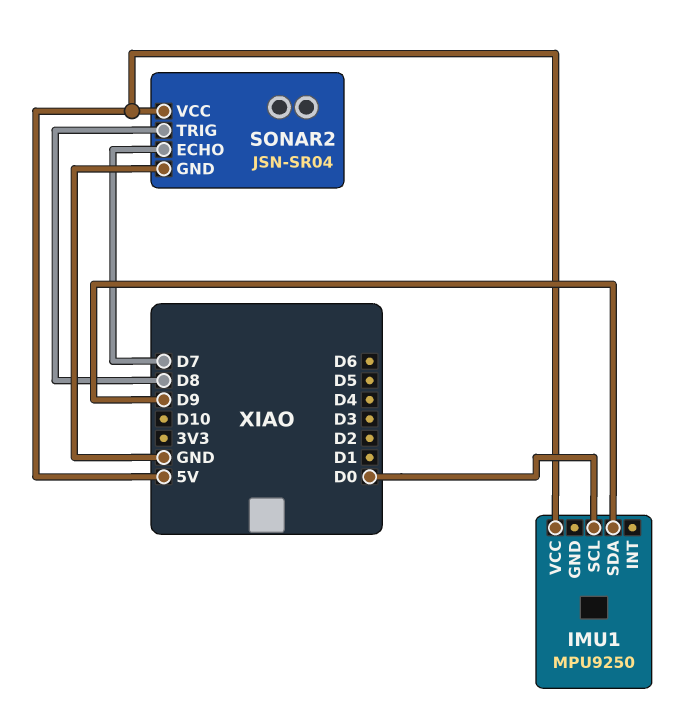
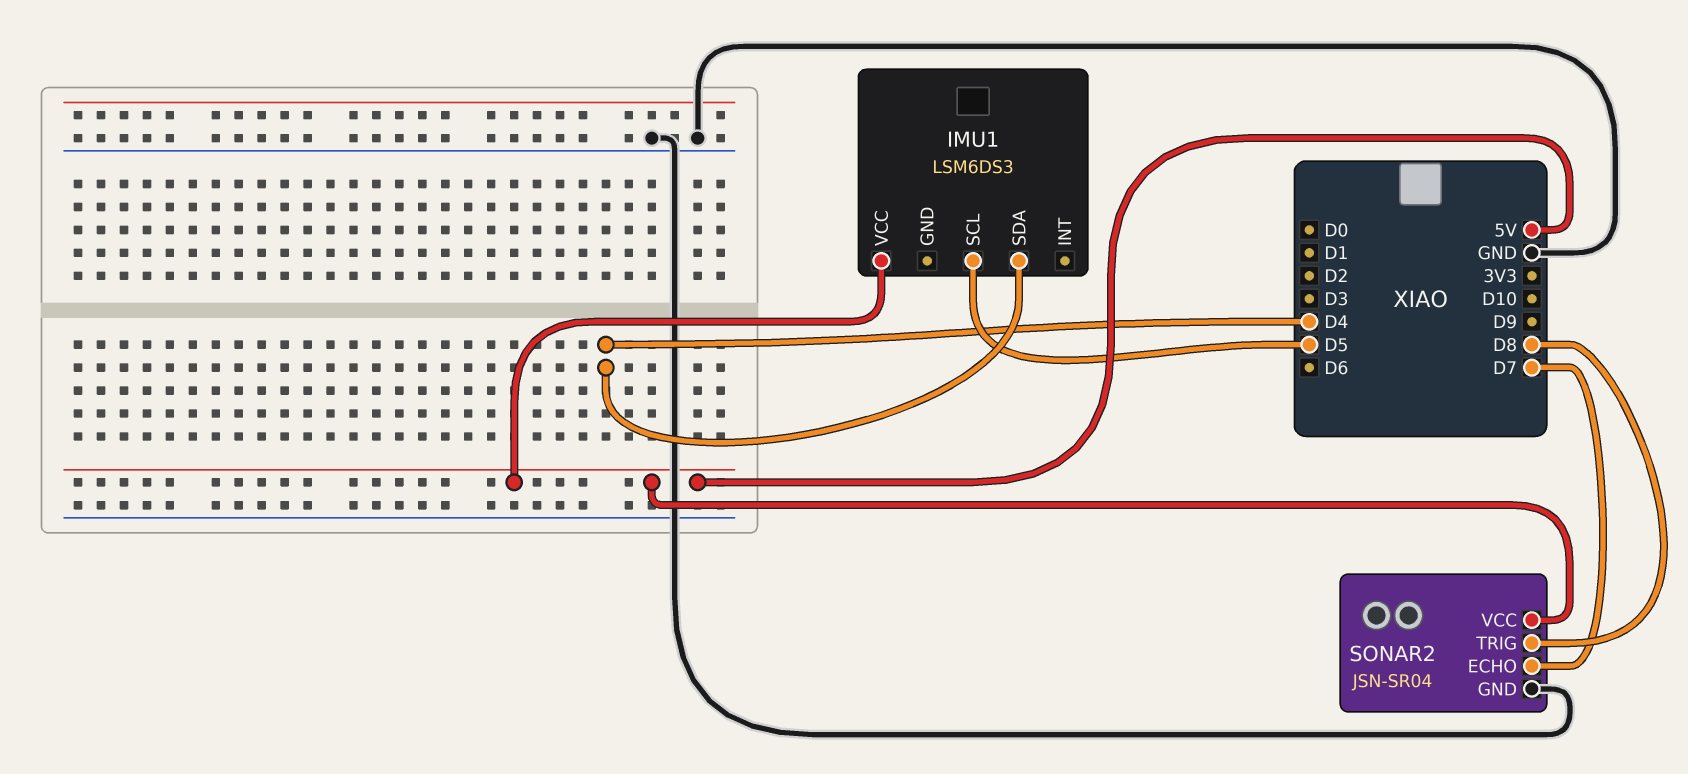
IMU1: MPU9250 -> LSM6DS3
IMU1 pin SCL: D0 -> D5
IMU1 pin SDA: D9 -> D4

